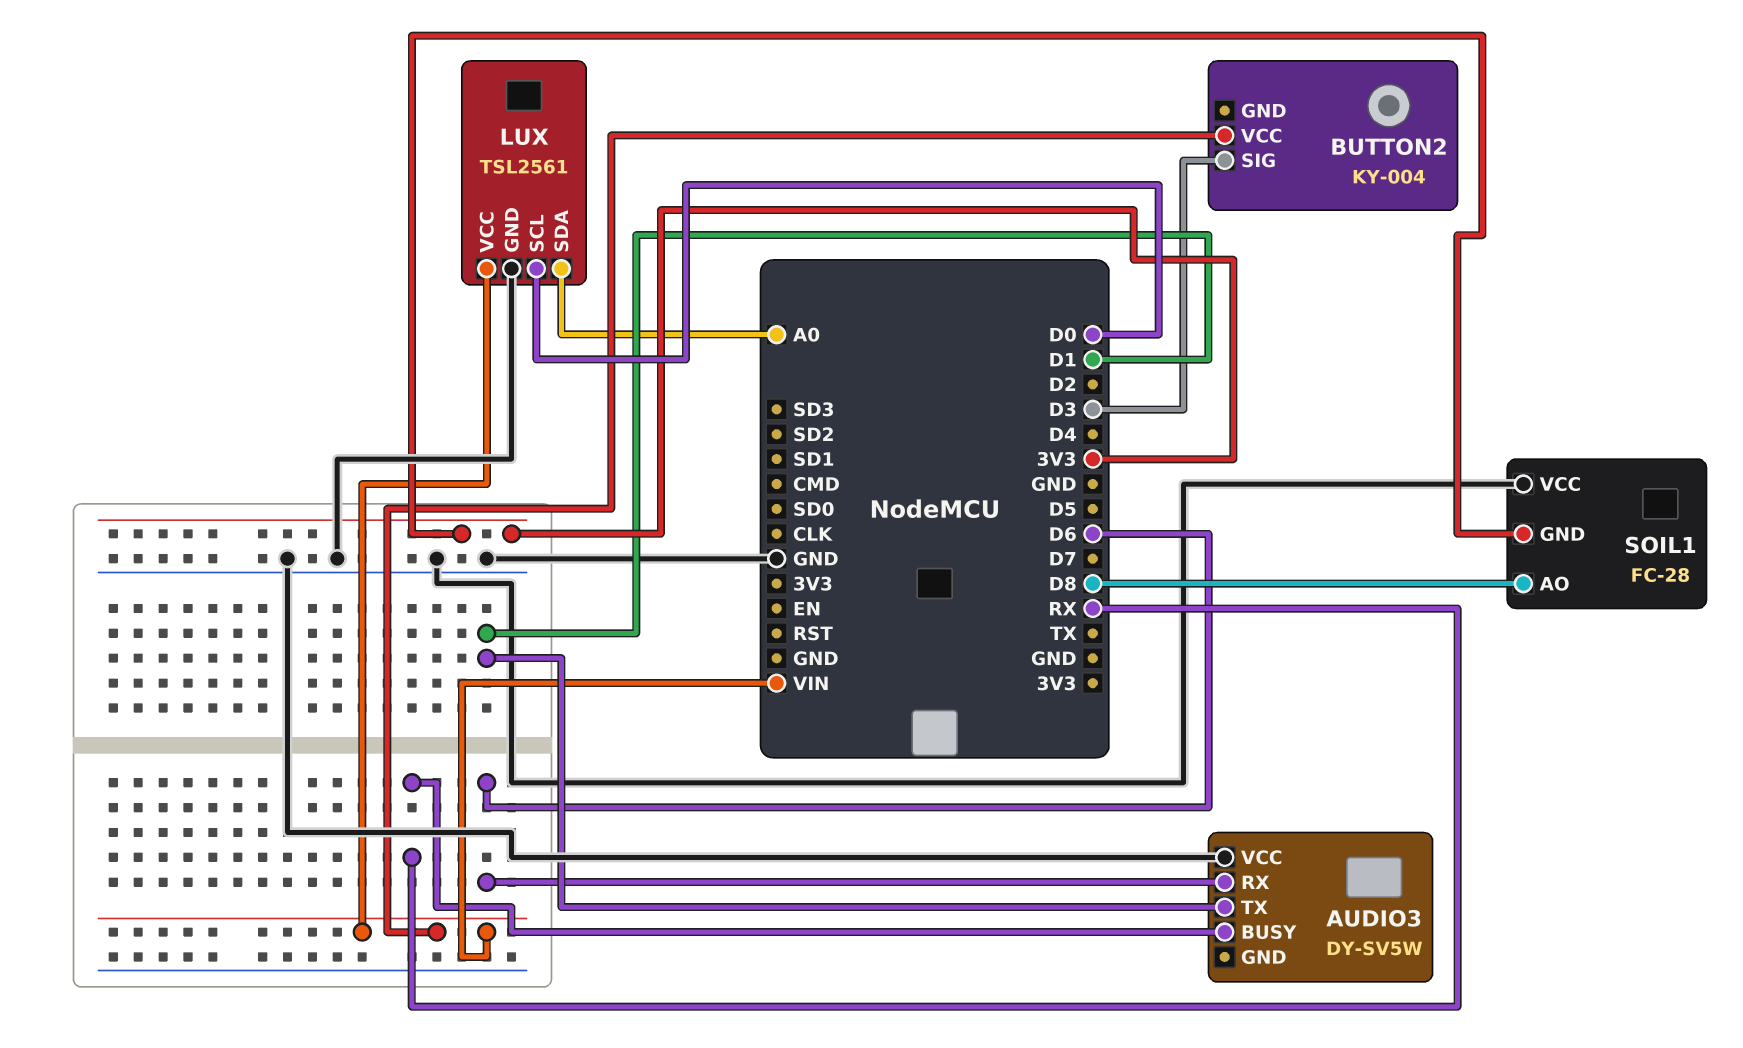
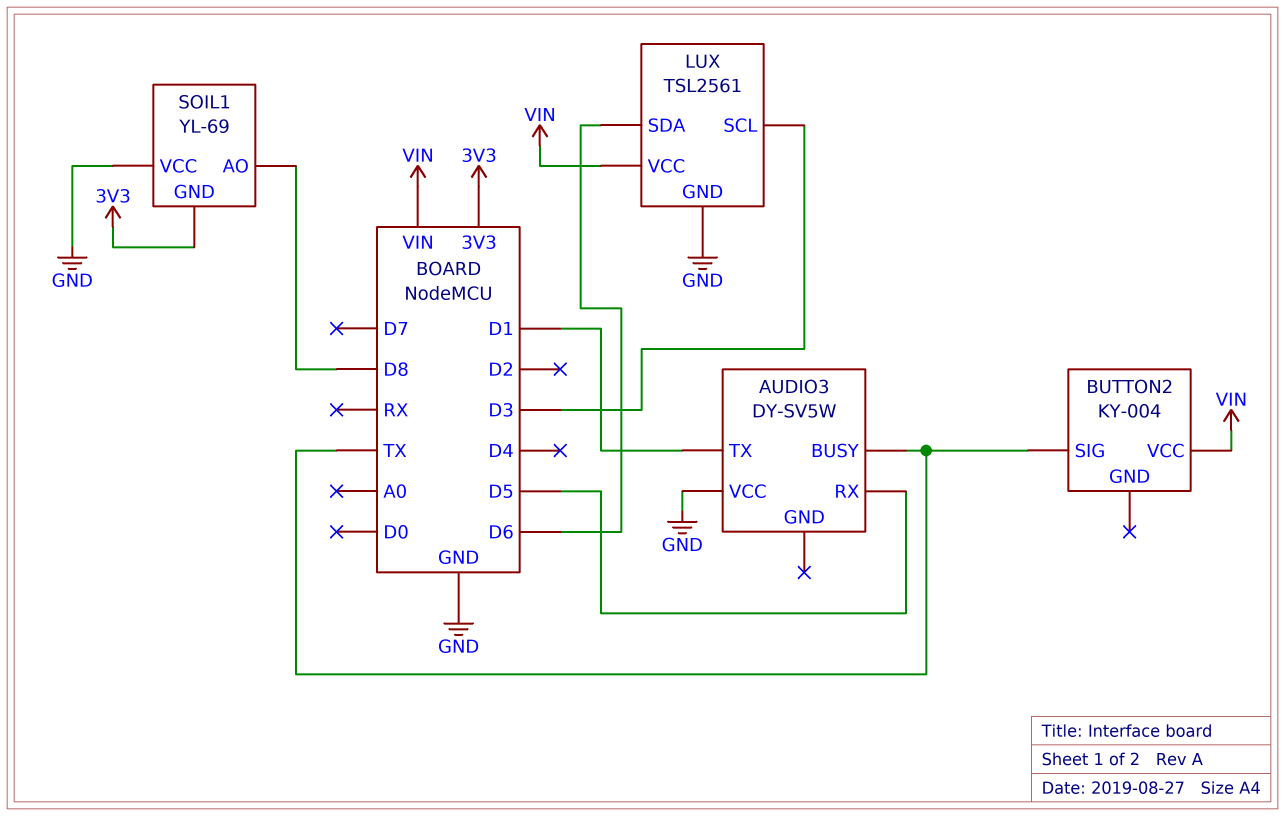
AUDIO3 pin BUSY: RX -> TX
AUDIO3 pin RX: D6 -> D5
BUTTON2 pin SIG: D3 -> TX
LUX pin SCL: D0 -> D3
LUX pin SDA: A0 -> D6
SOIL1: FC-28 -> YL-69

